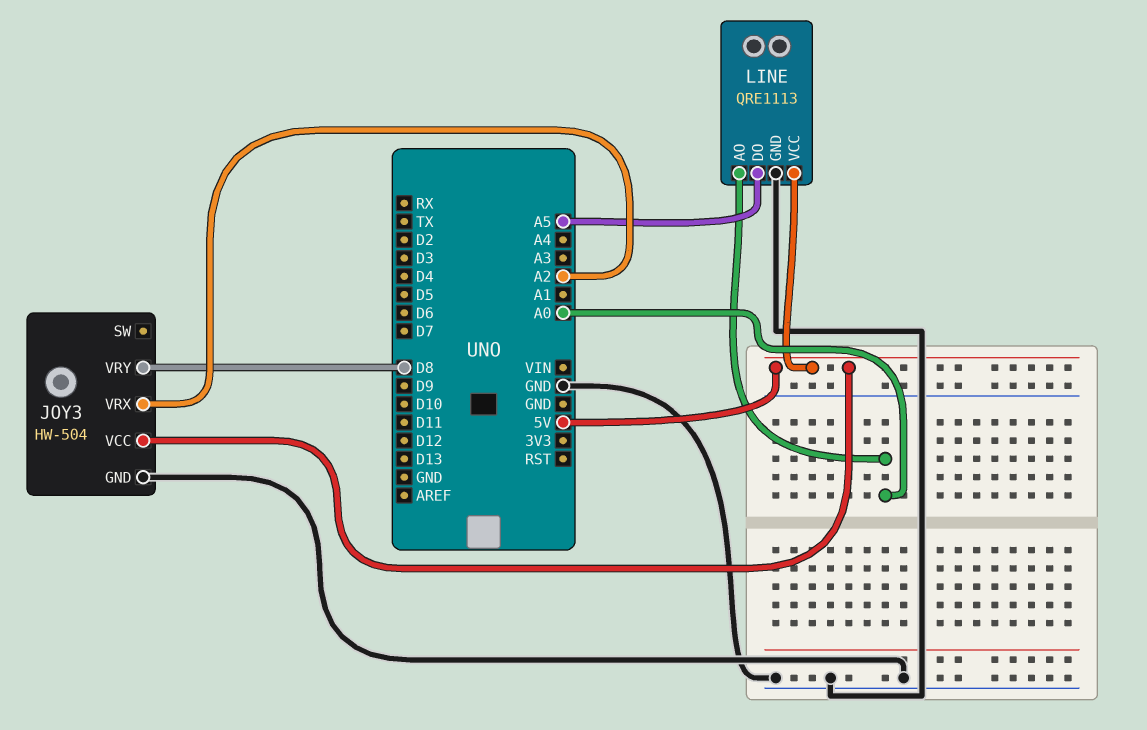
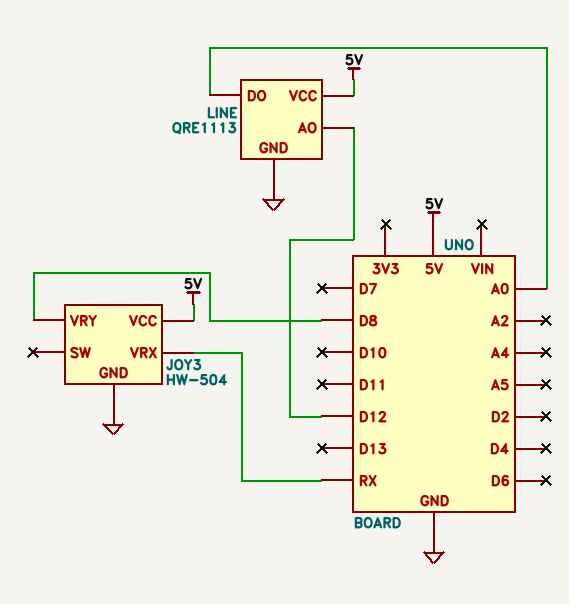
JOY3 pin VRX: A2 -> RX
LINE pin AO: A0 -> D12
LINE pin DO: A5 -> A0

